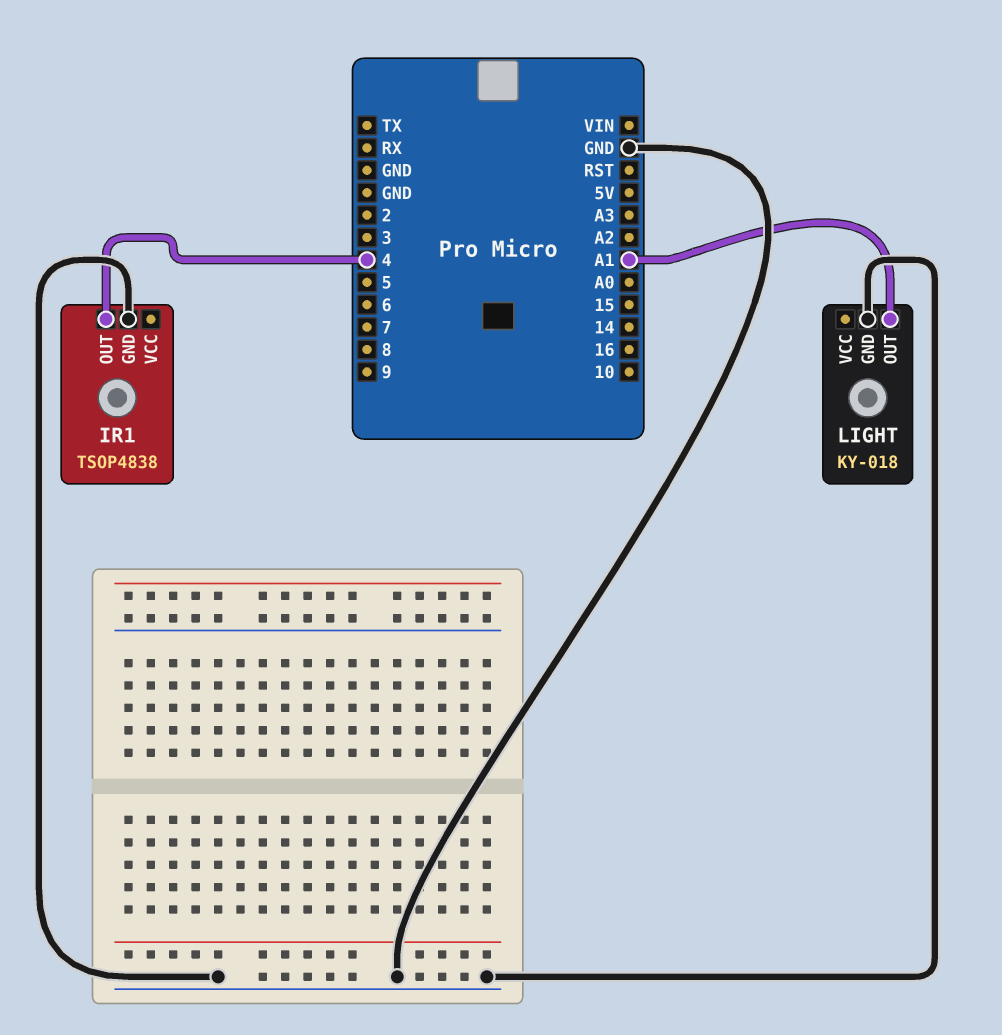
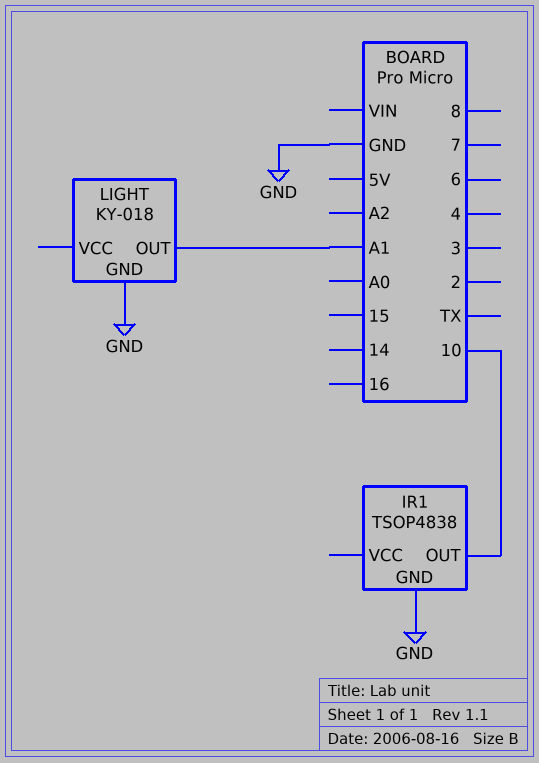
IR1 pin OUT: 4 -> 10

